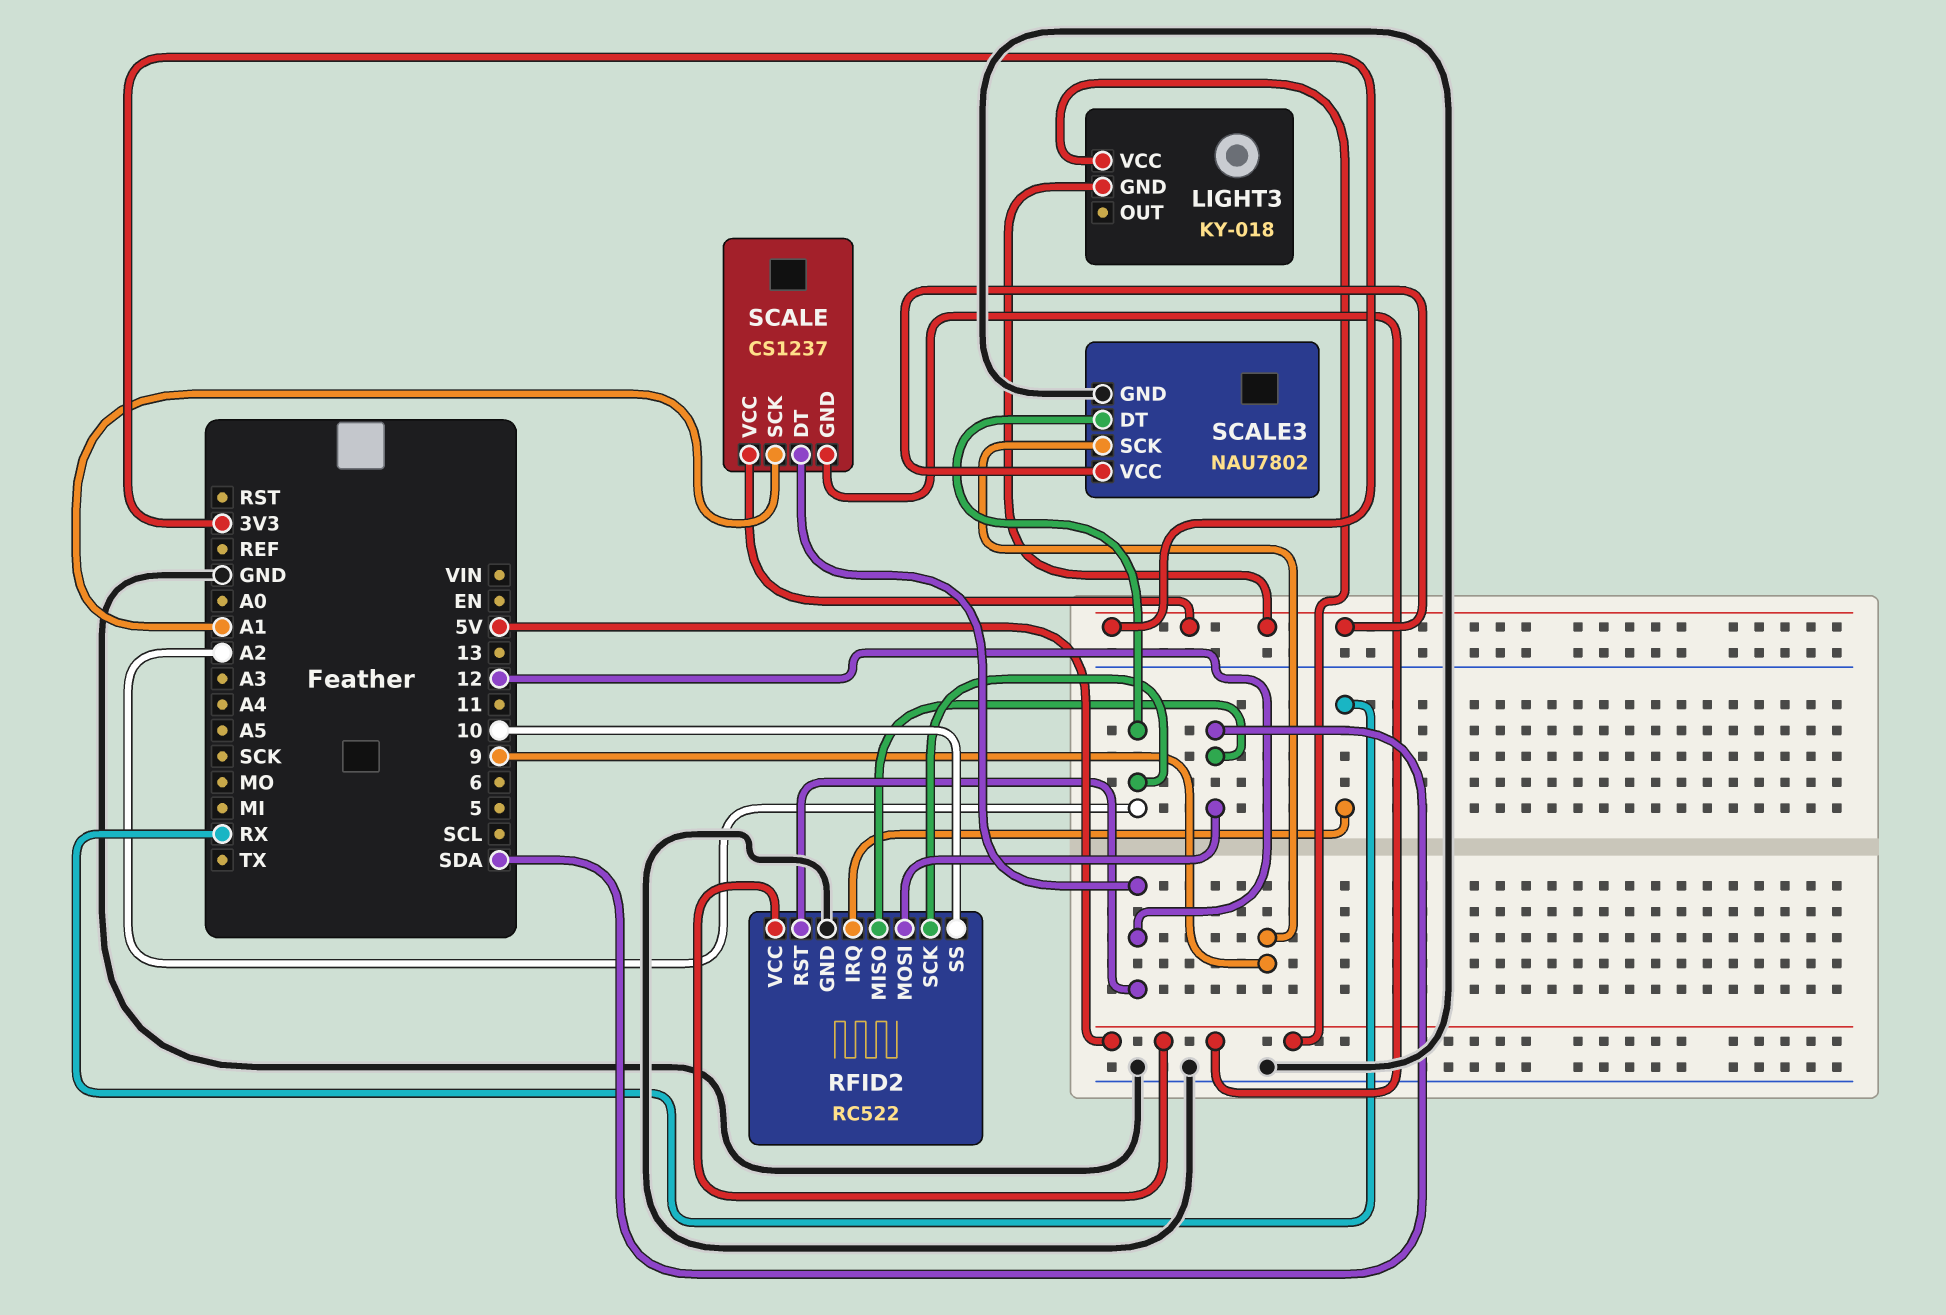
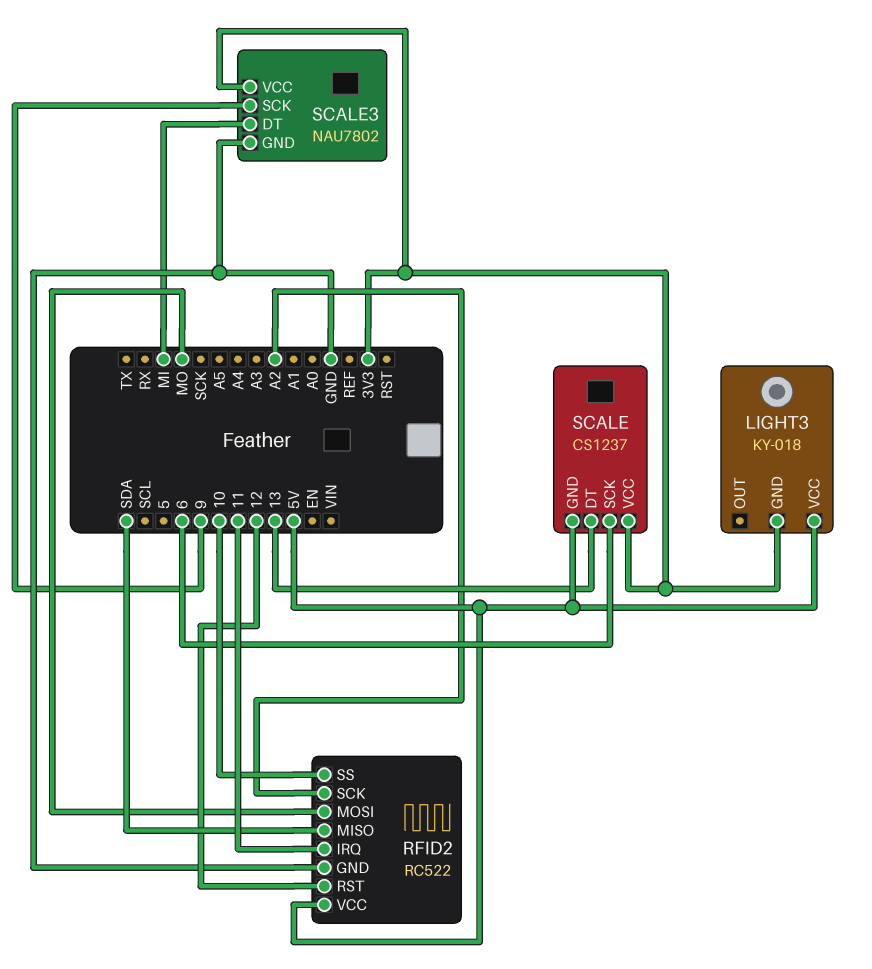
RFID2 pin IRQ: RX -> 11
RFID2 pin MOSI: SDA -> MO
SCALE pin DT: 12 -> 13
SCALE pin SCK: A1 -> 6
SCALE3 pin DT: A2 -> MI

